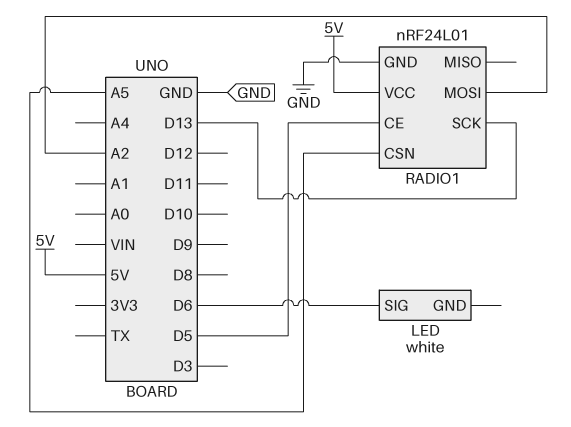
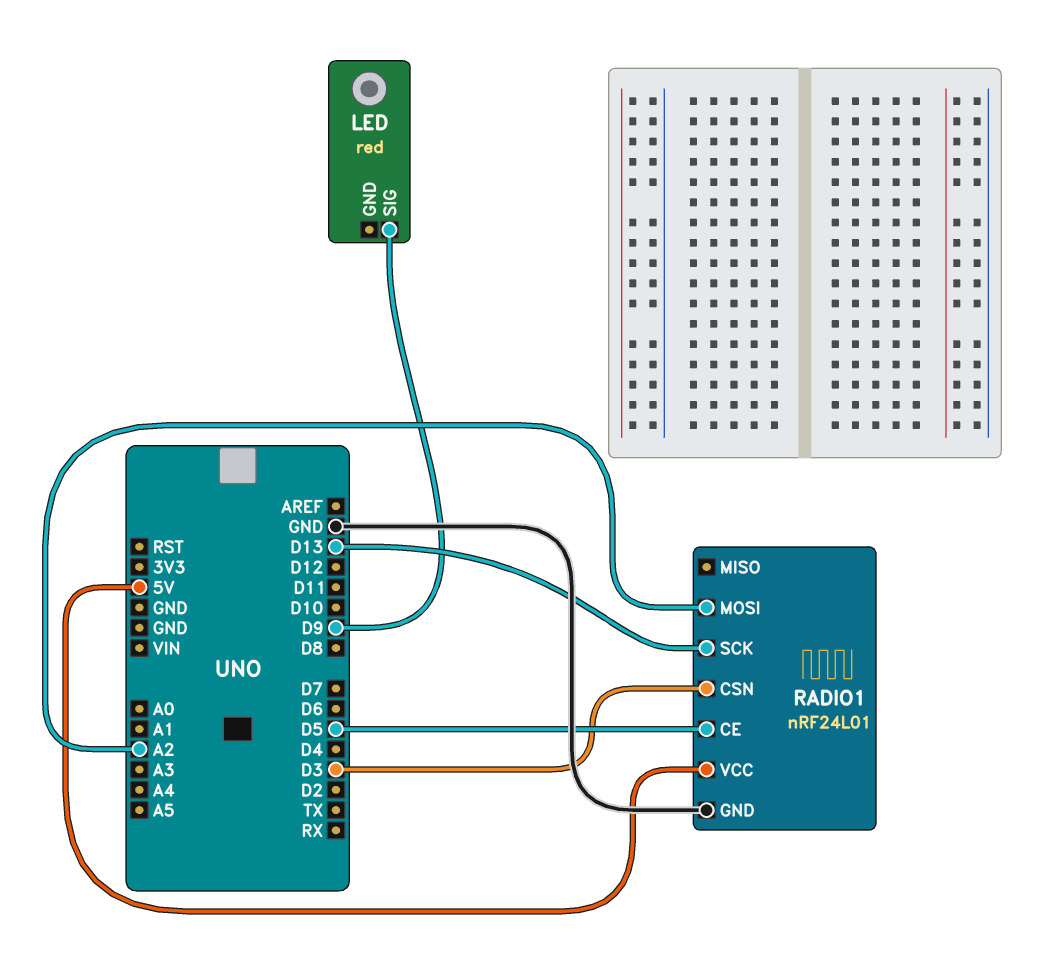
LED: white -> red
LED pin SIG: D6 -> D9
RADIO1 pin CSN: A5 -> D3

